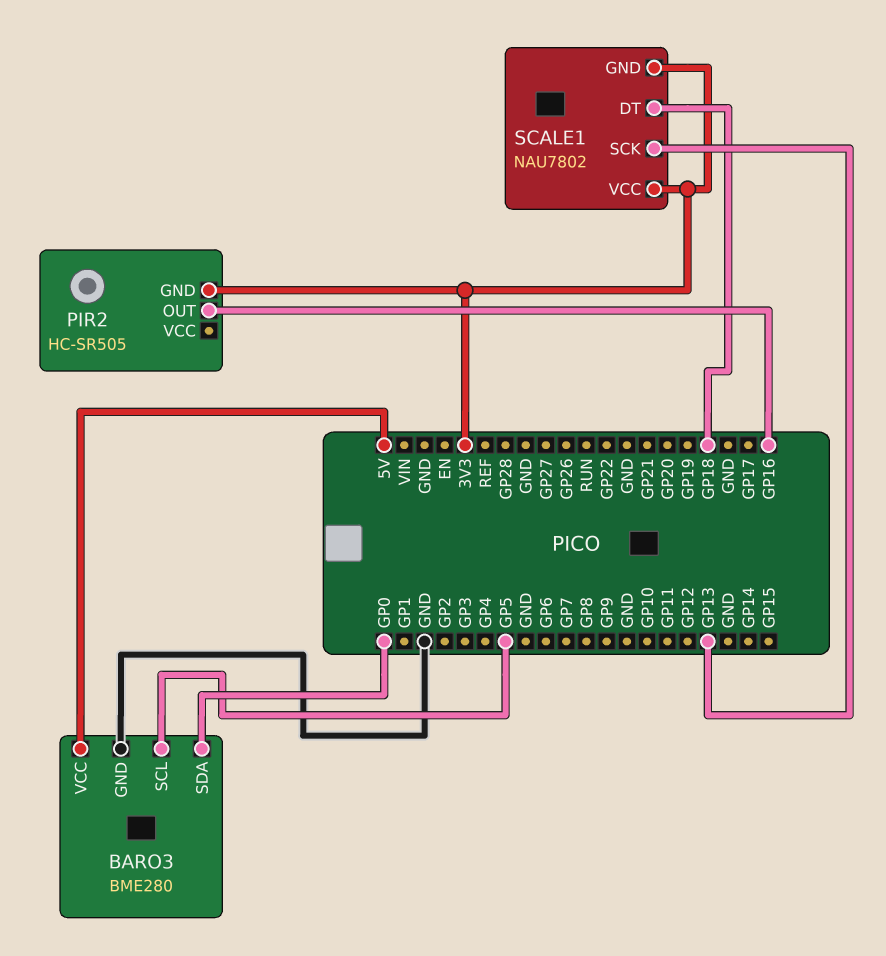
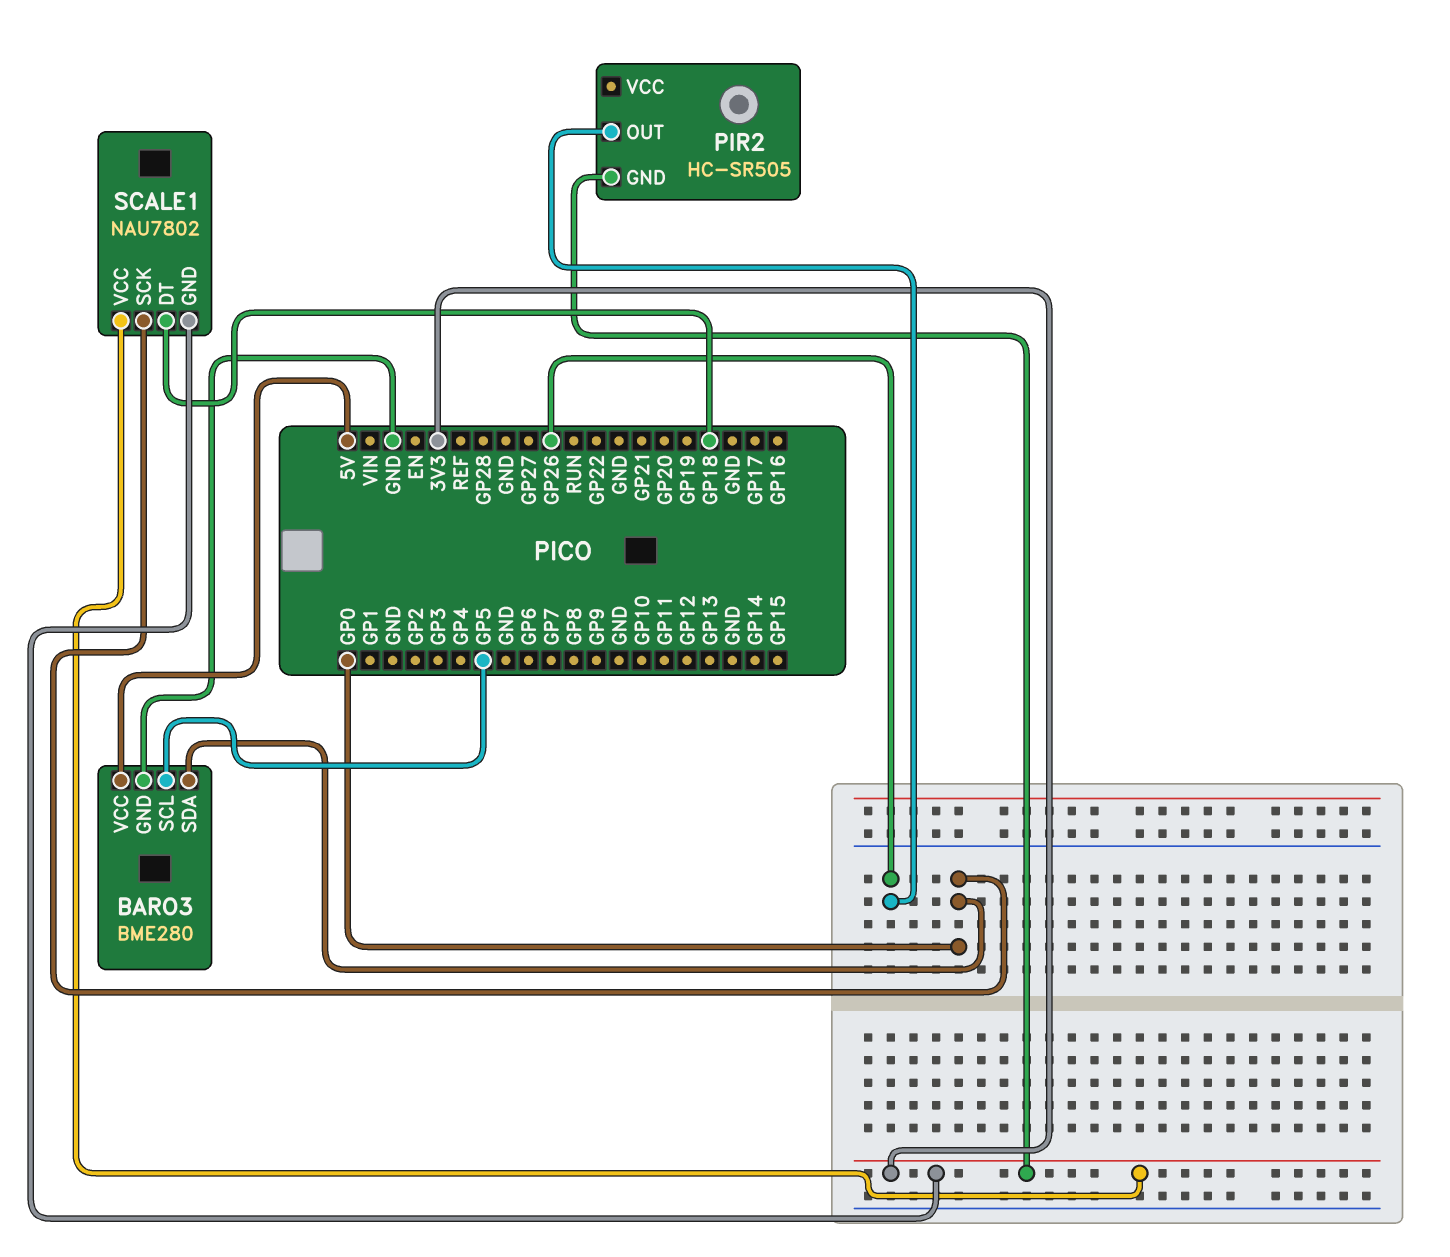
PIR2 pin OUT: GP16 -> GP26
SCALE1 pin SCK: GP13 -> GP0

